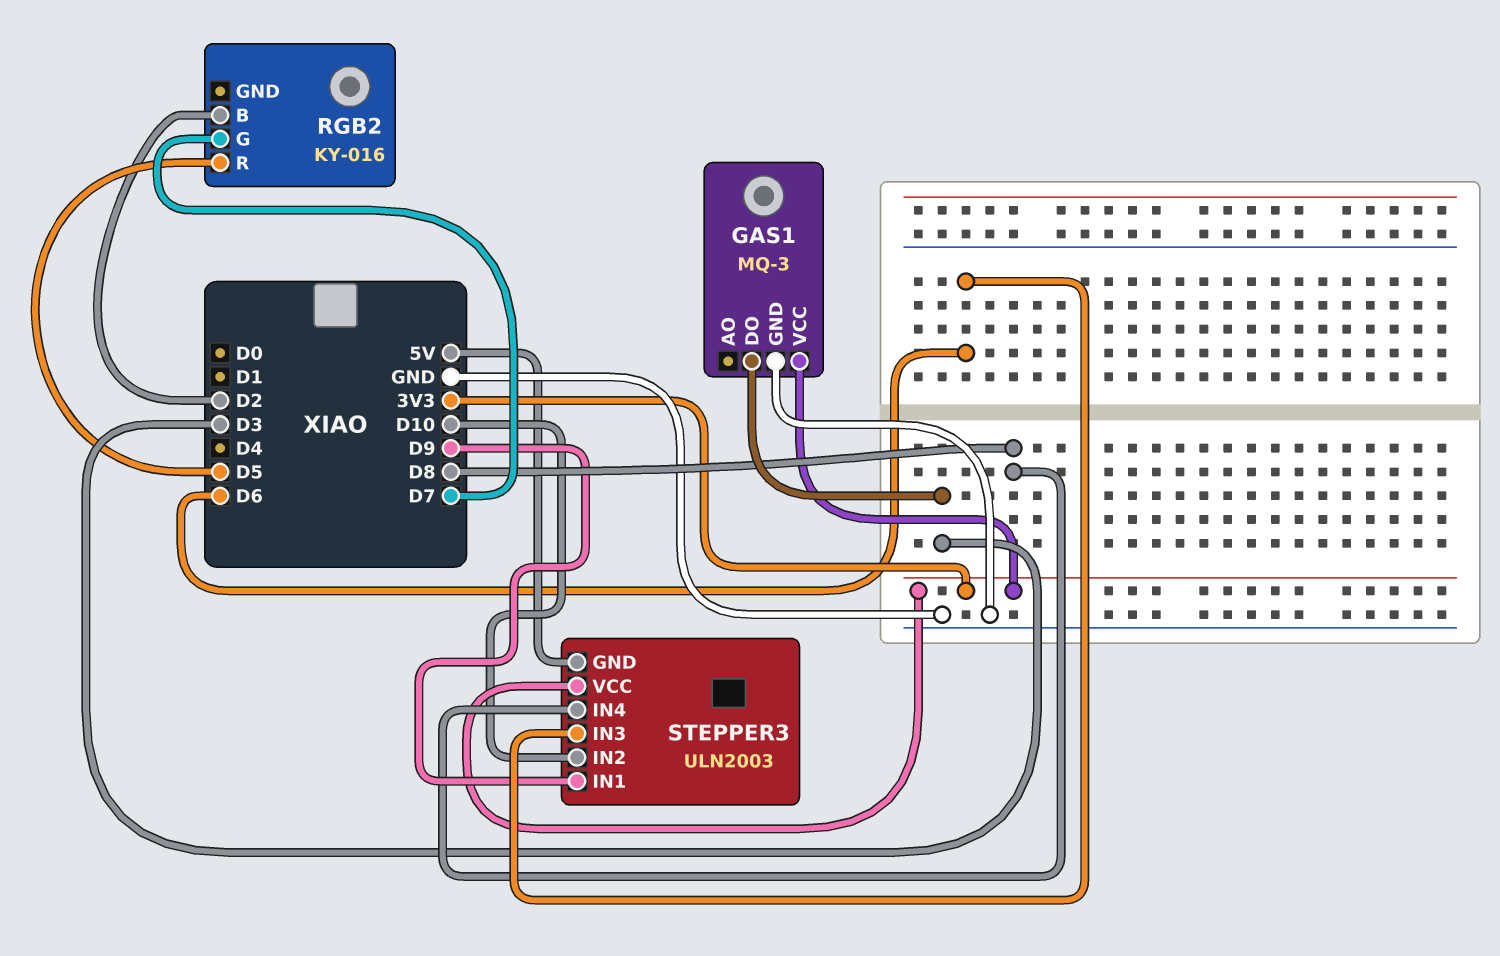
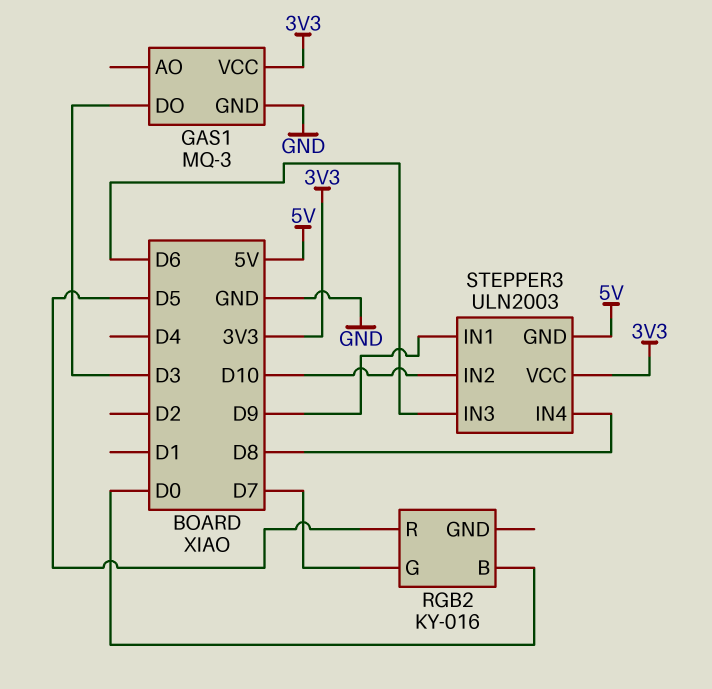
RGB2 pin B: D2 -> D0

